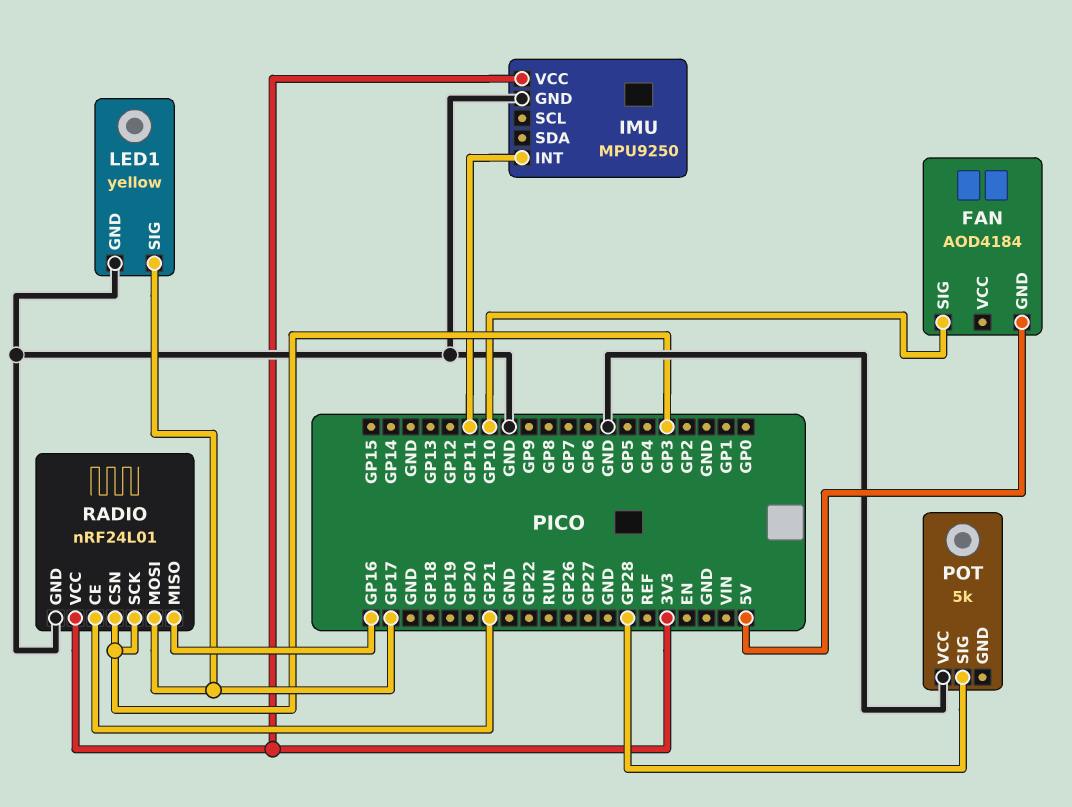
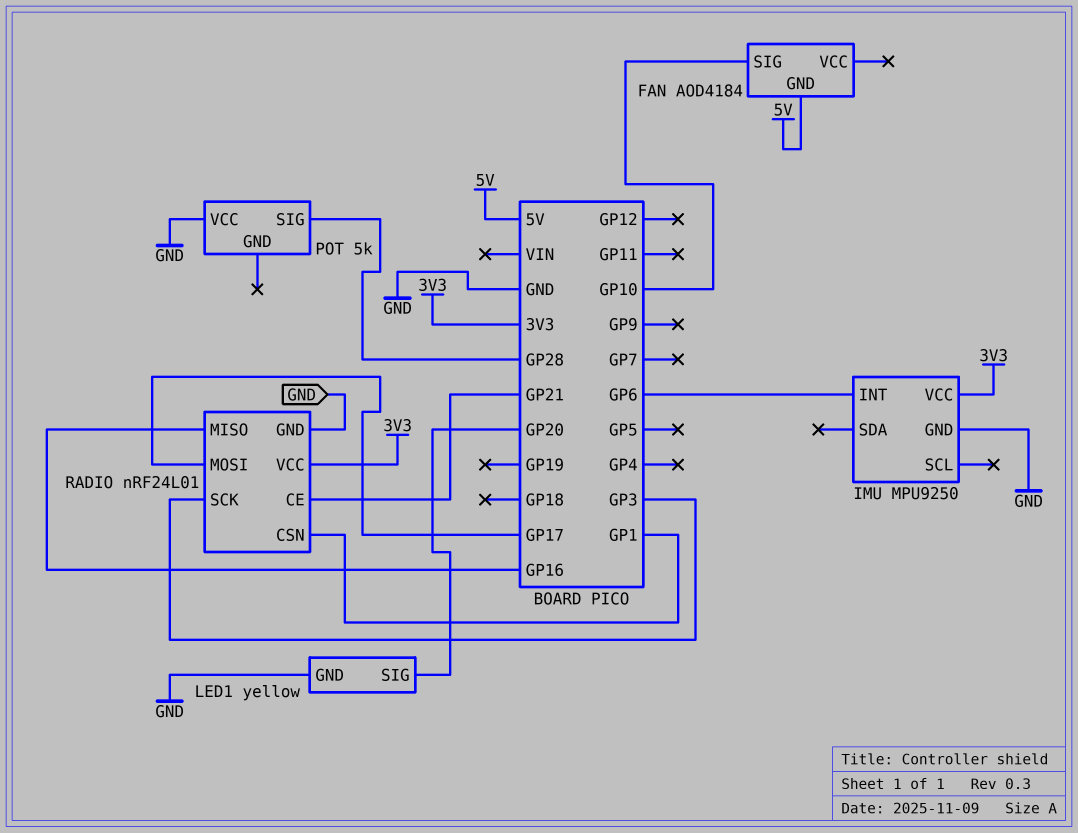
IMU pin INT: GP11 -> GP6
LED1 pin SIG: GP17 -> GP20
RADIO pin CSN: GP3 -> GP1

